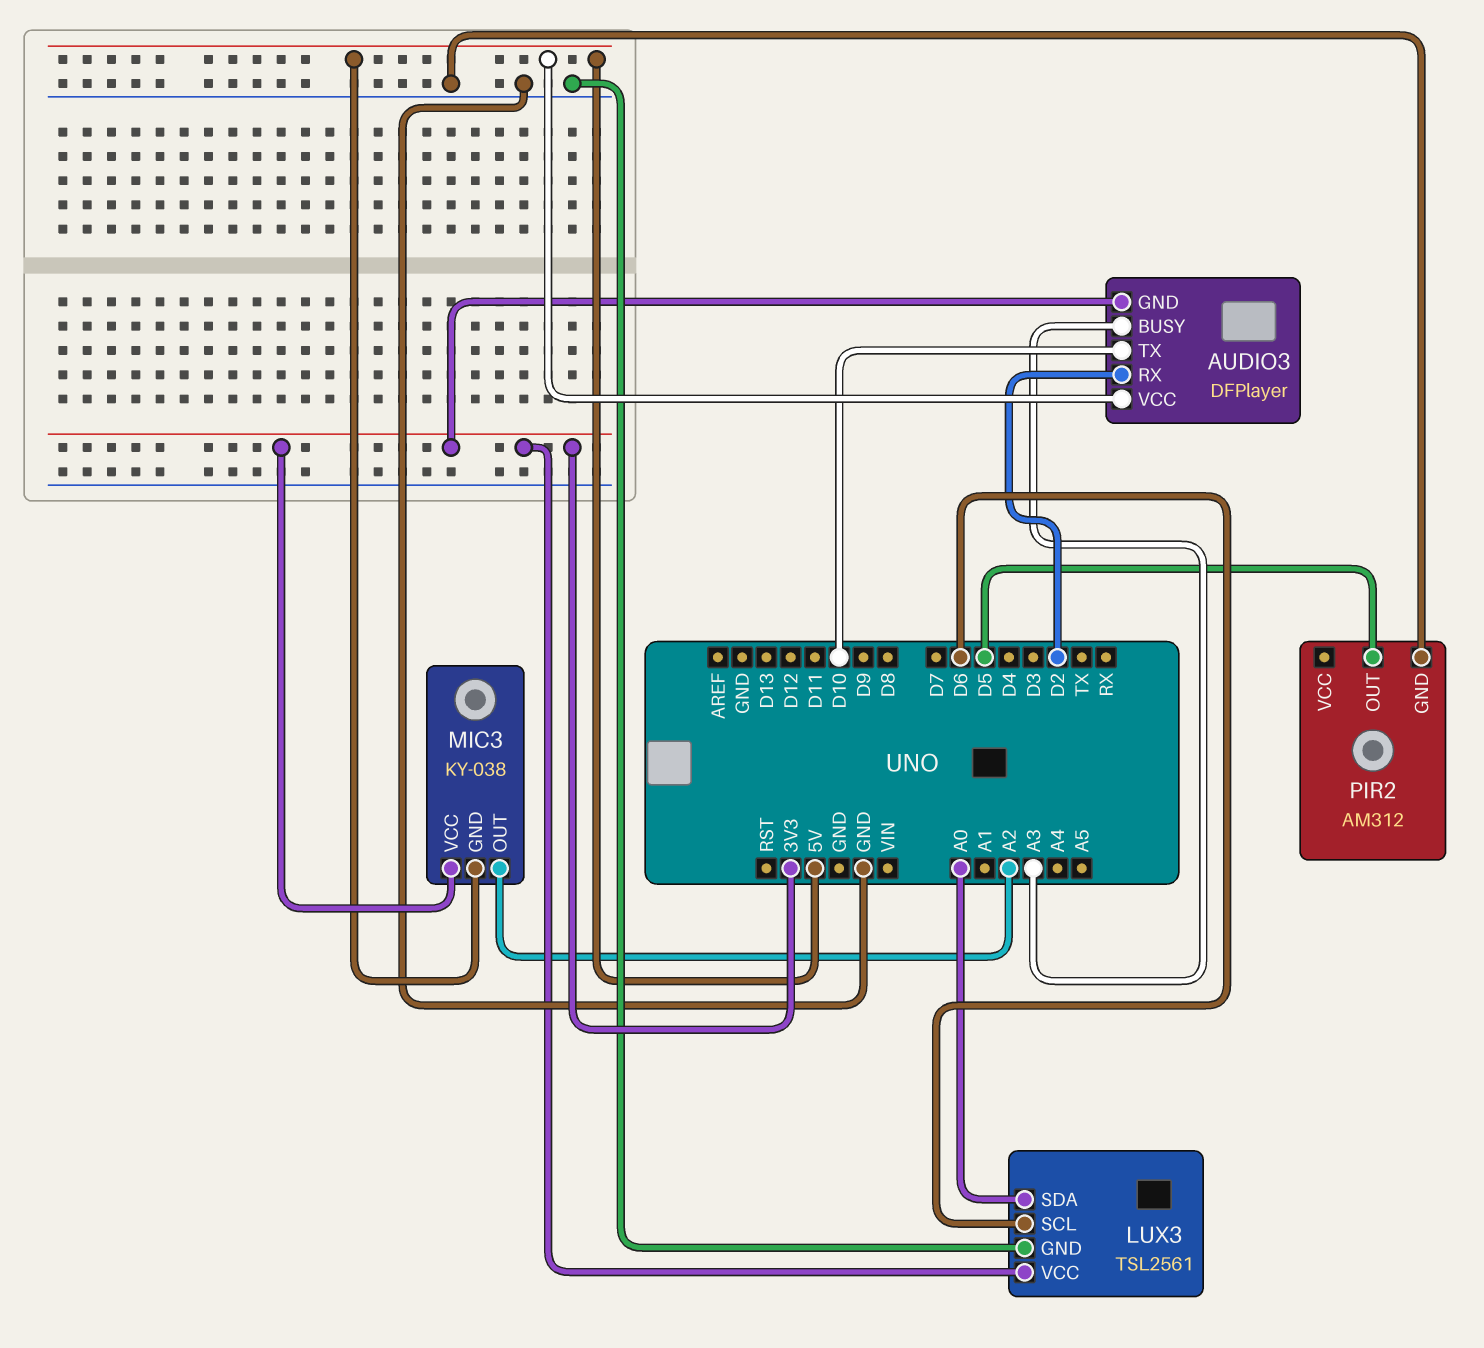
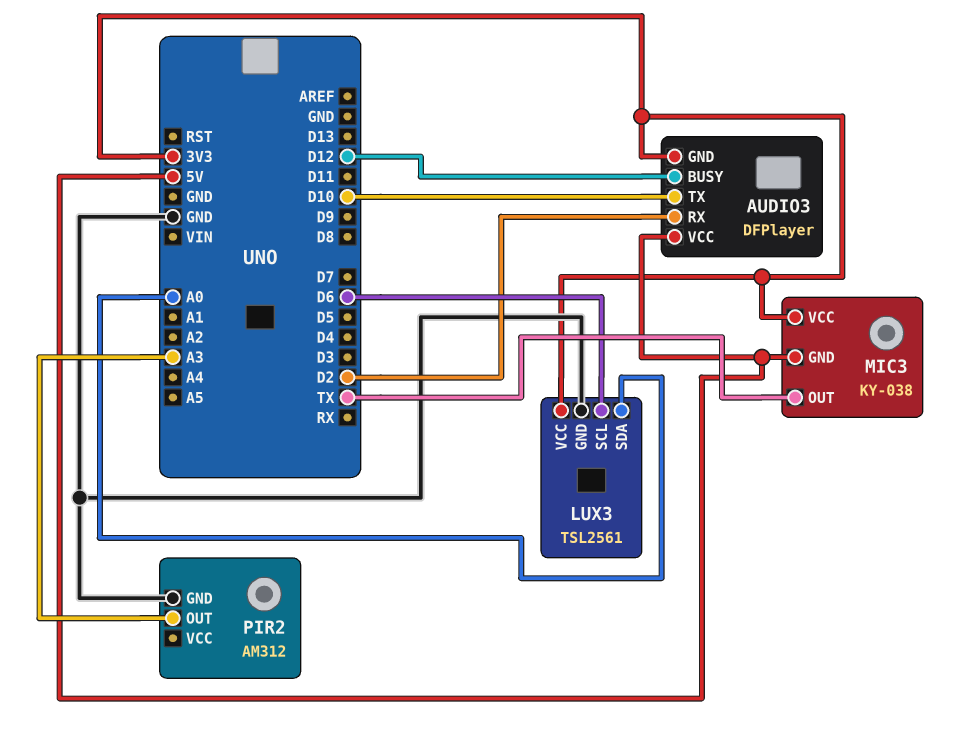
AUDIO3 pin BUSY: A3 -> D12
MIC3 pin OUT: A2 -> TX
PIR2 pin OUT: D5 -> A3

